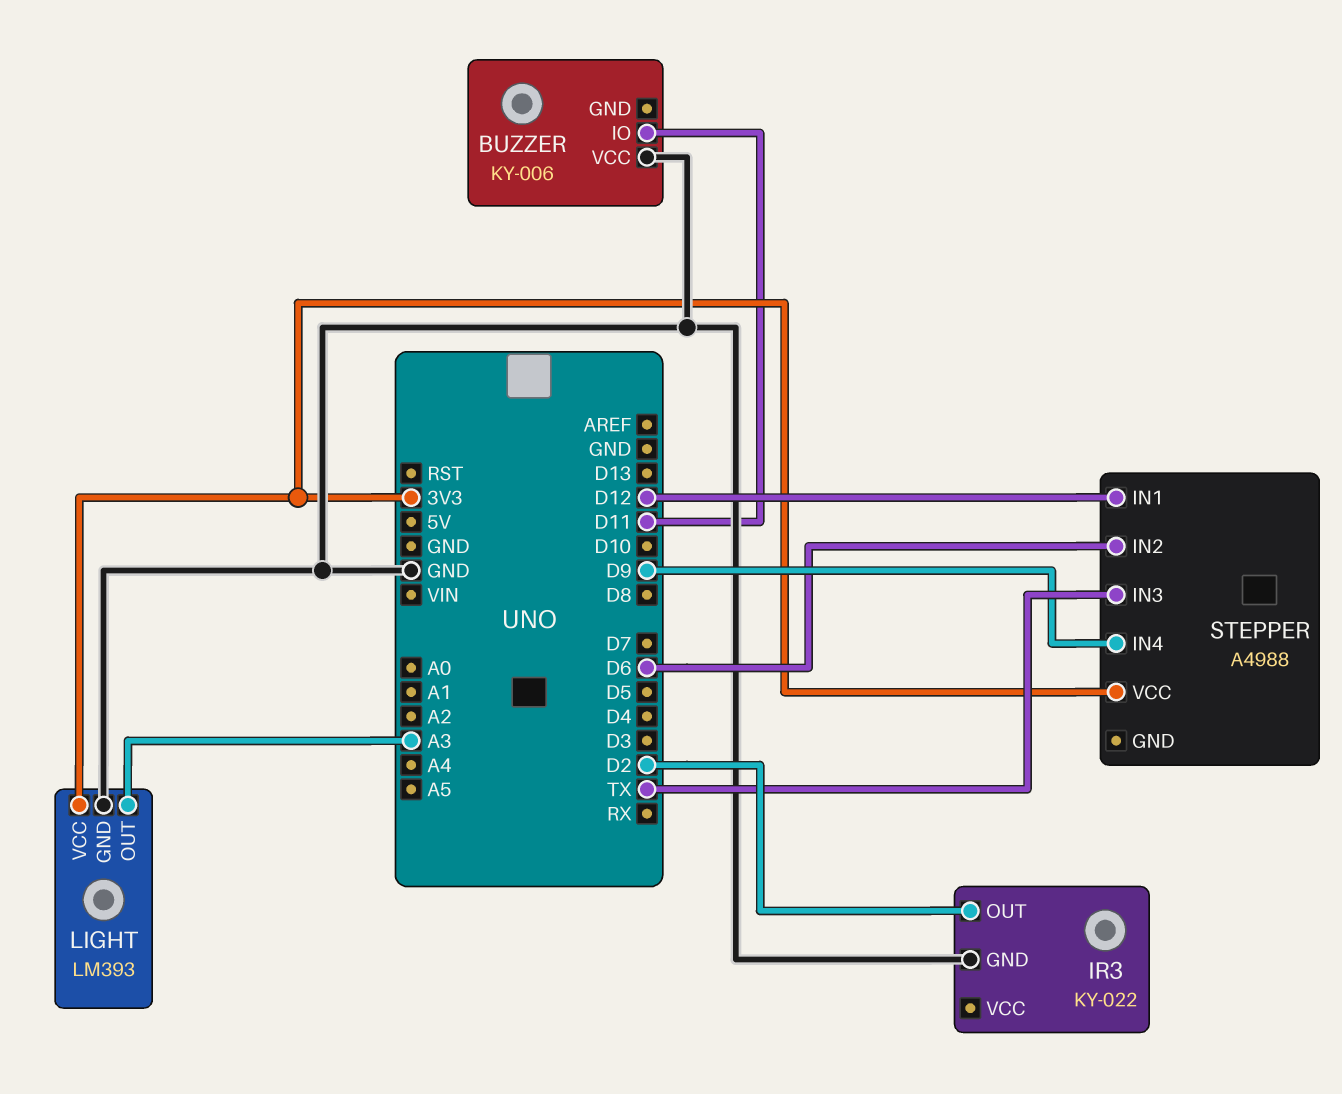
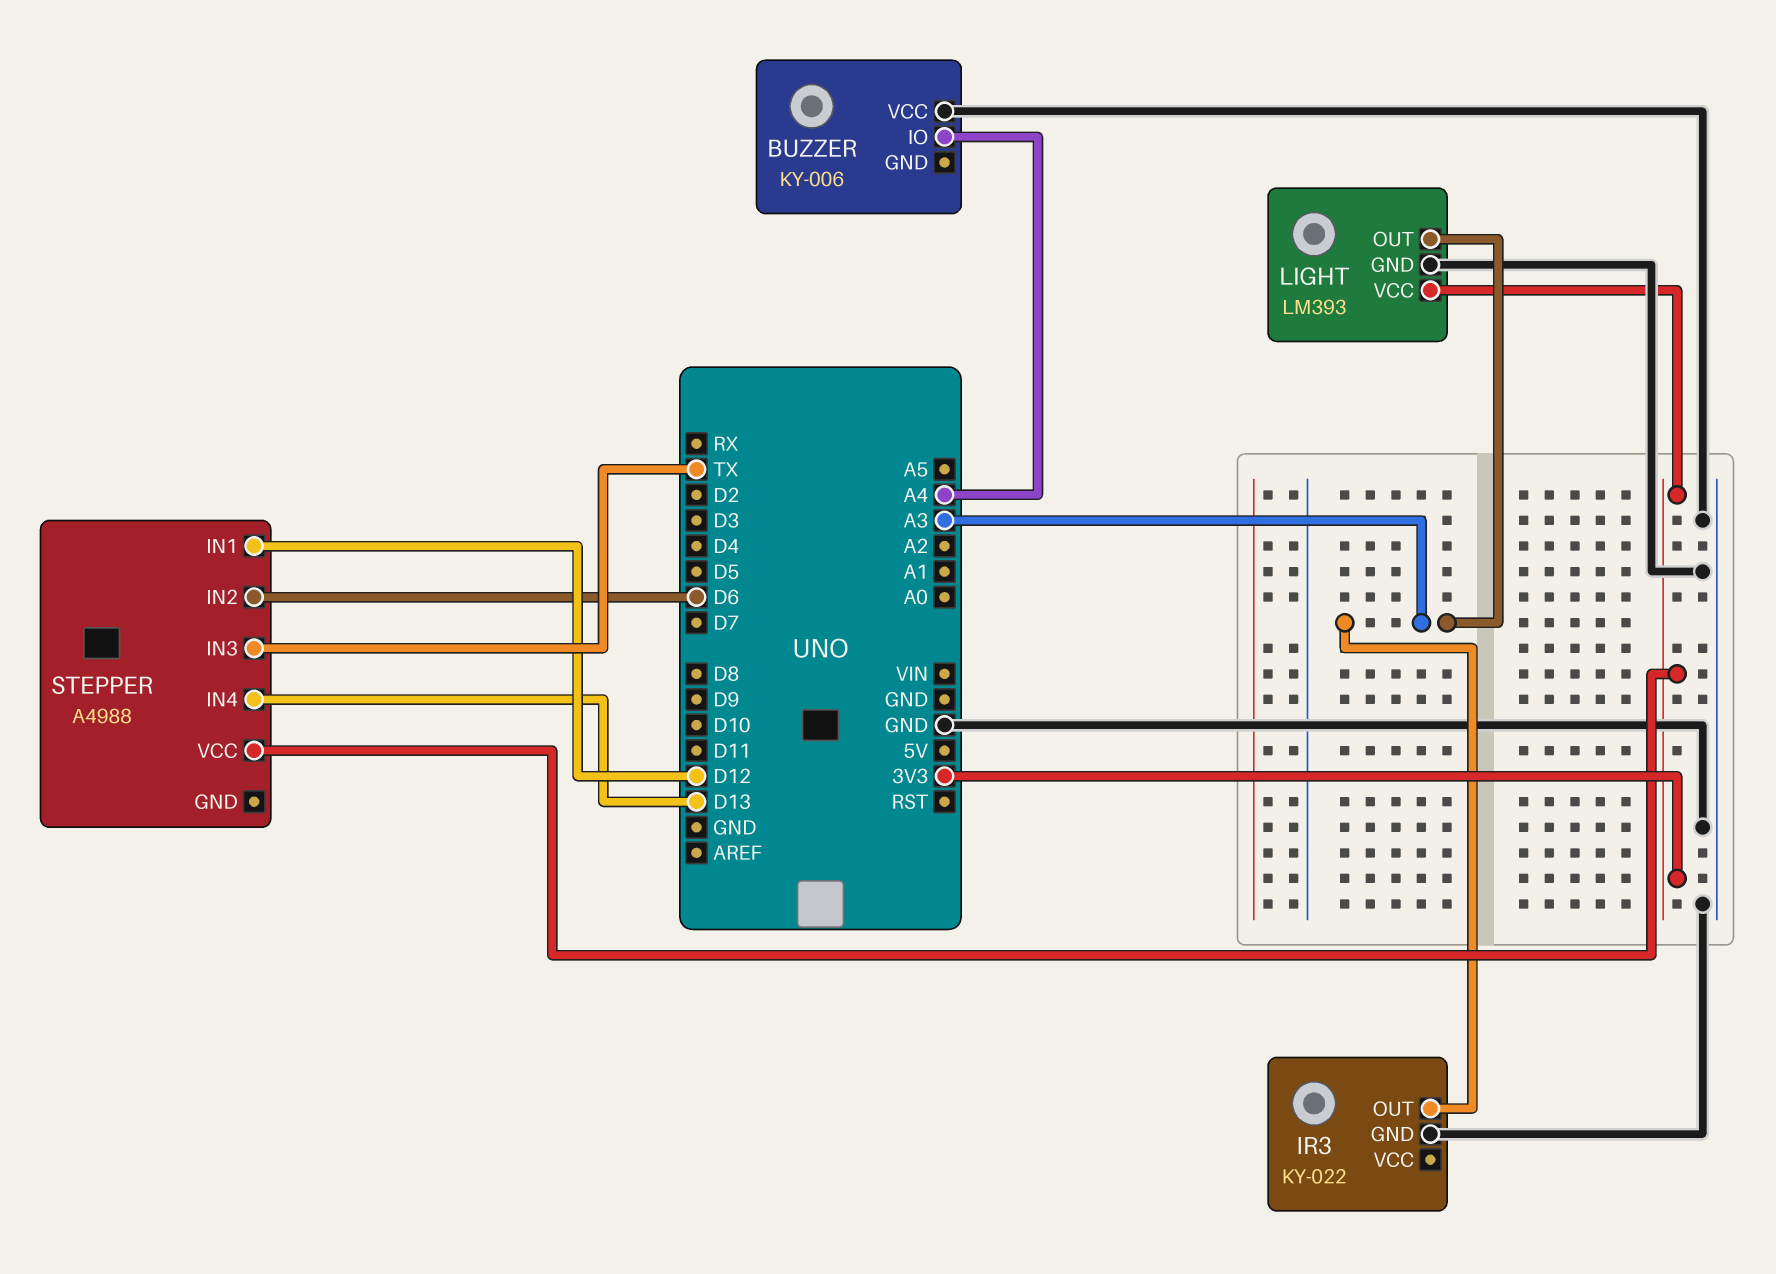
BUZZER pin IO: D11 -> A4
IR3 pin OUT: D2 -> A3
STEPPER pin IN4: D9 -> D13

